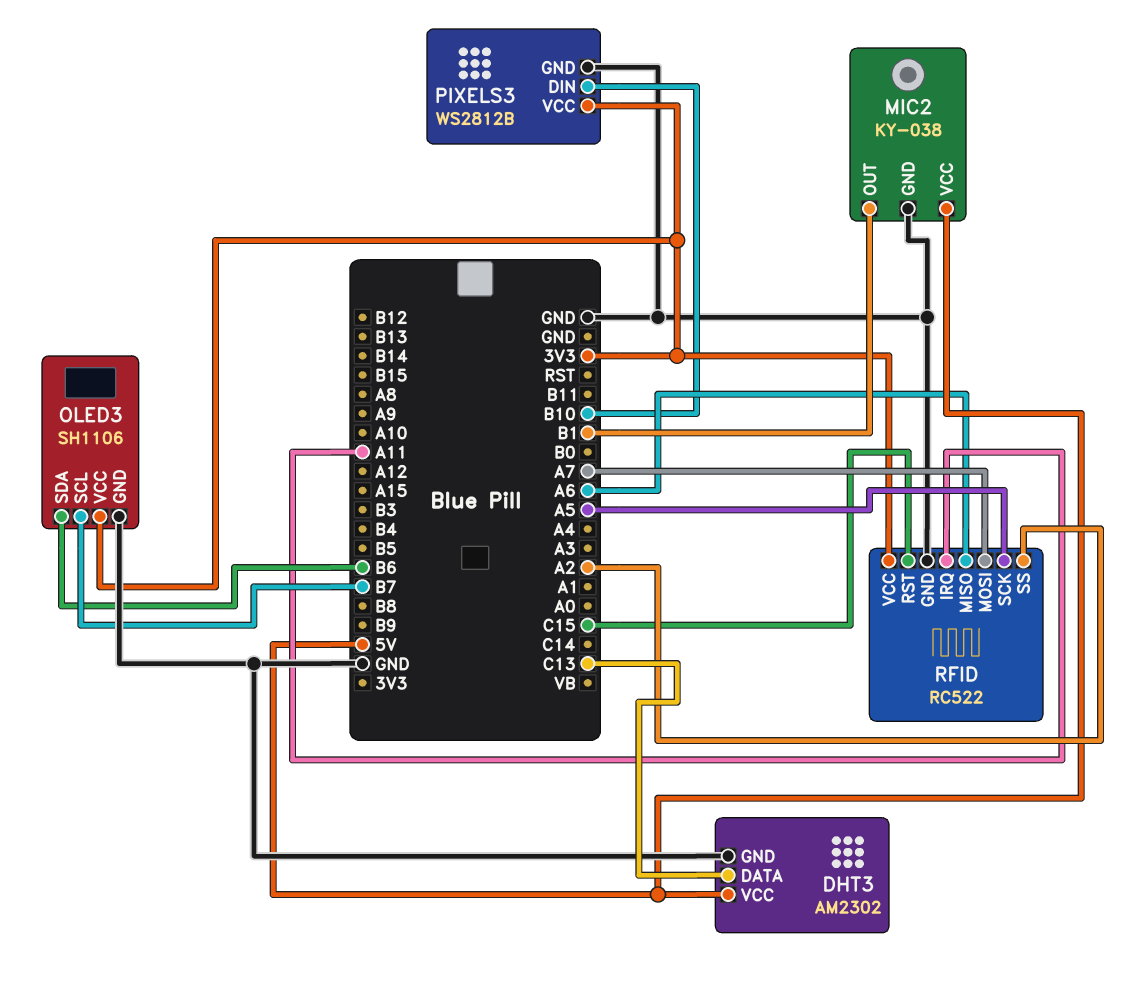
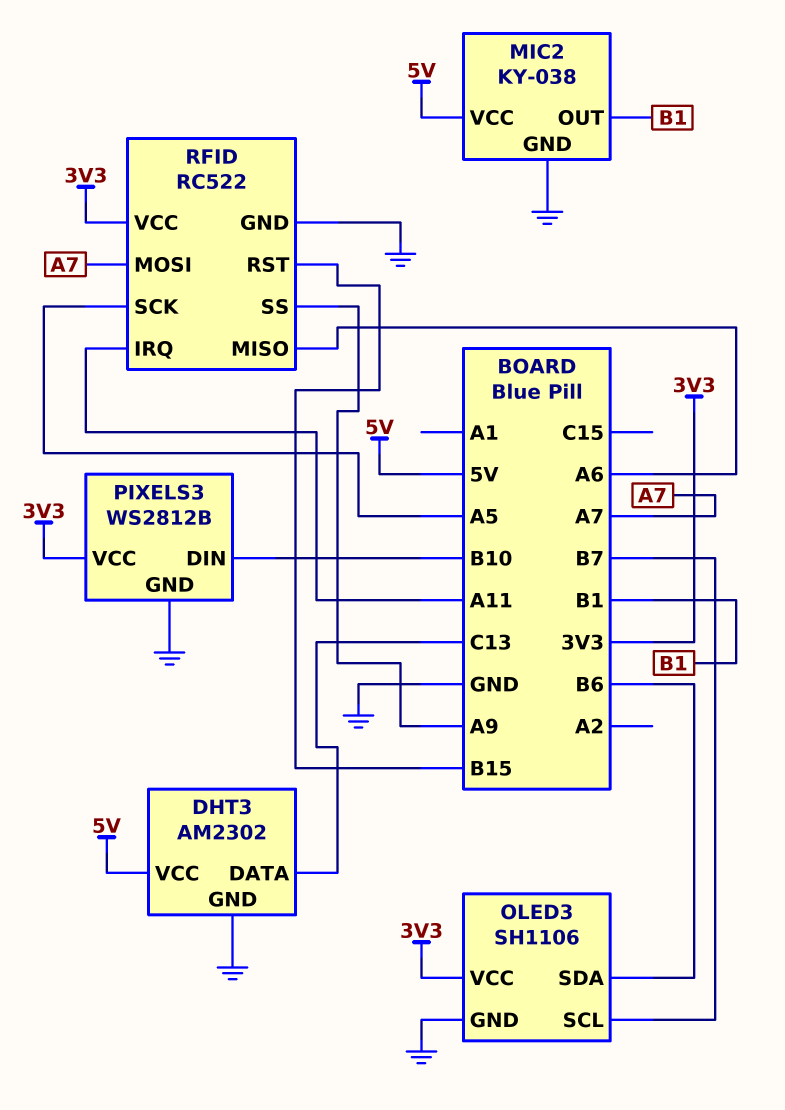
RFID pin RST: C15 -> B15
RFID pin SS: A2 -> A9

